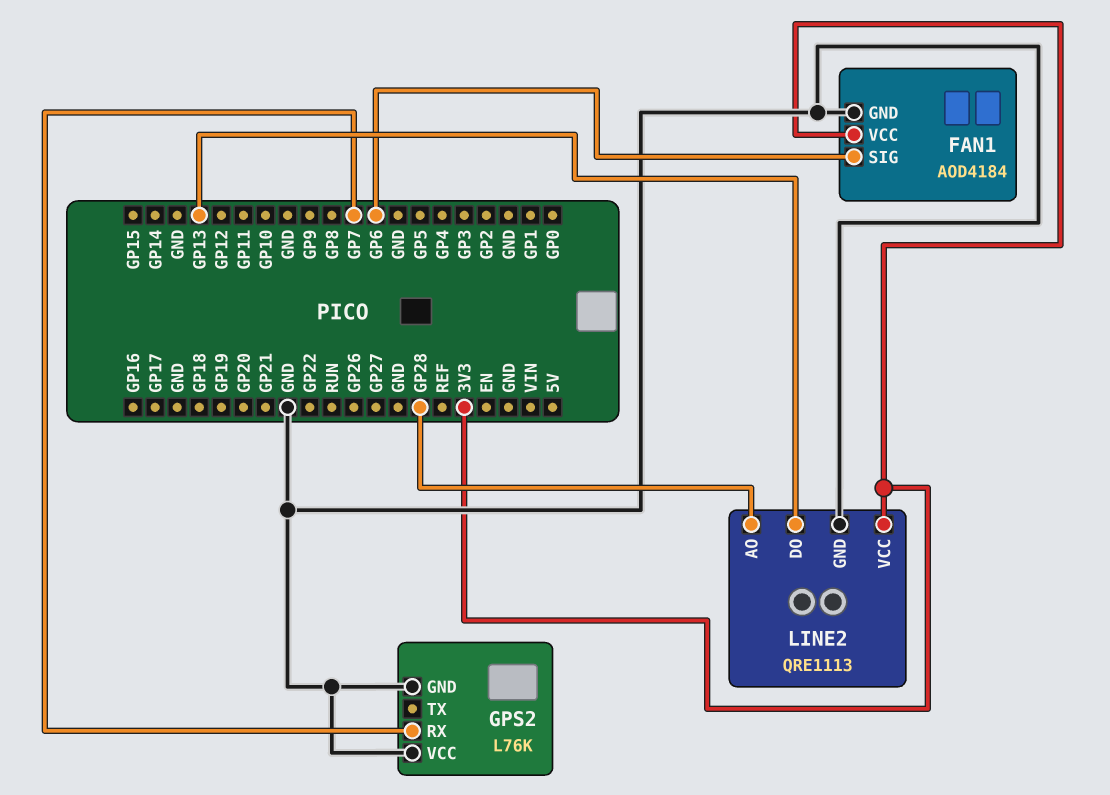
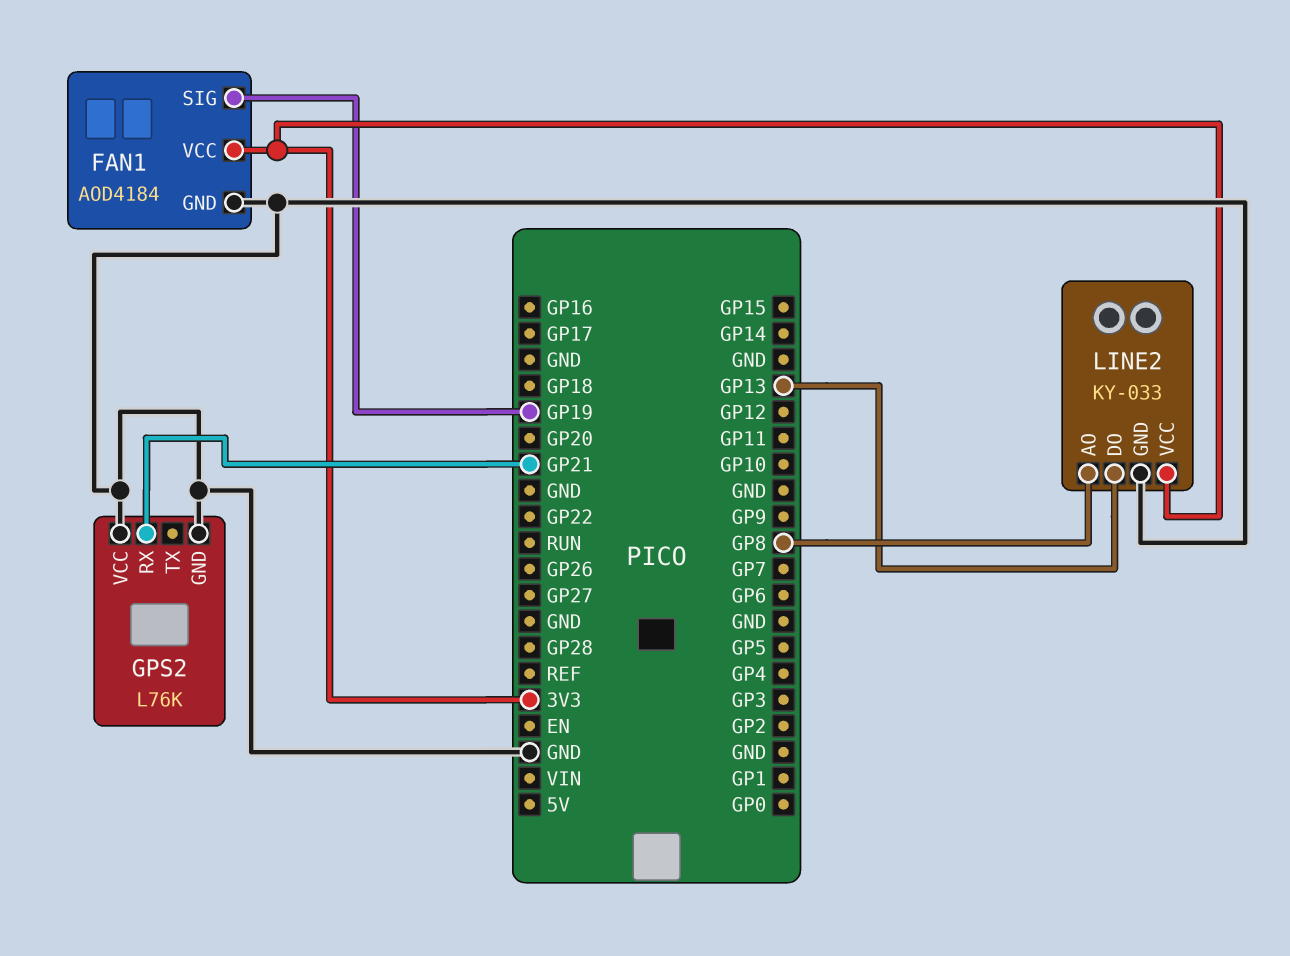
FAN1 pin SIG: GP6 -> GP19
GPS2 pin RX: GP7 -> GP21
LINE2: QRE1113 -> KY-033
LINE2 pin AO: GP28 -> GP8

